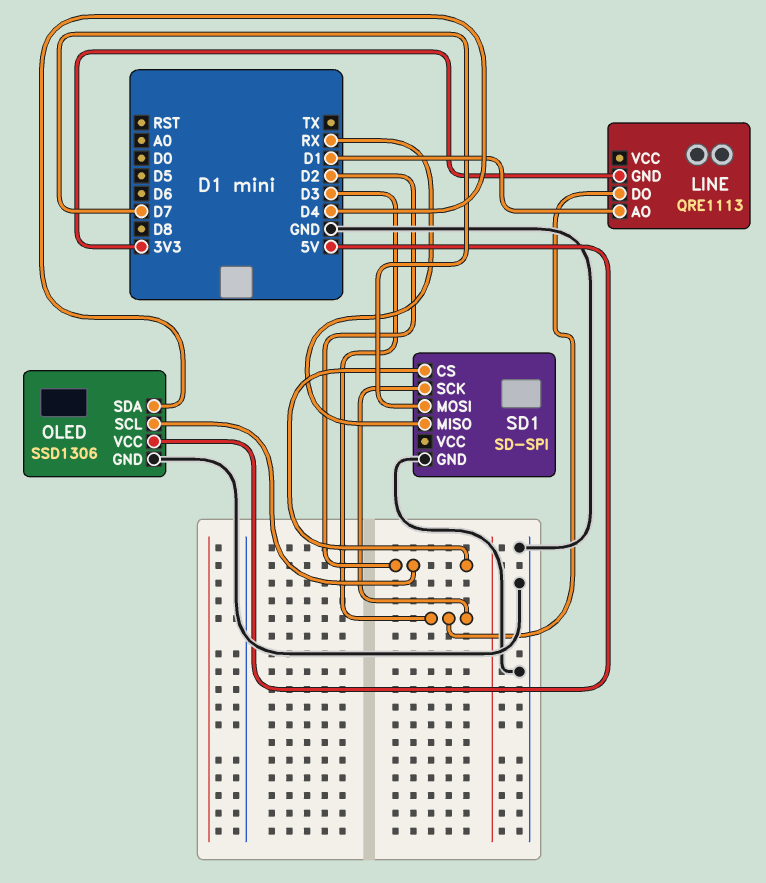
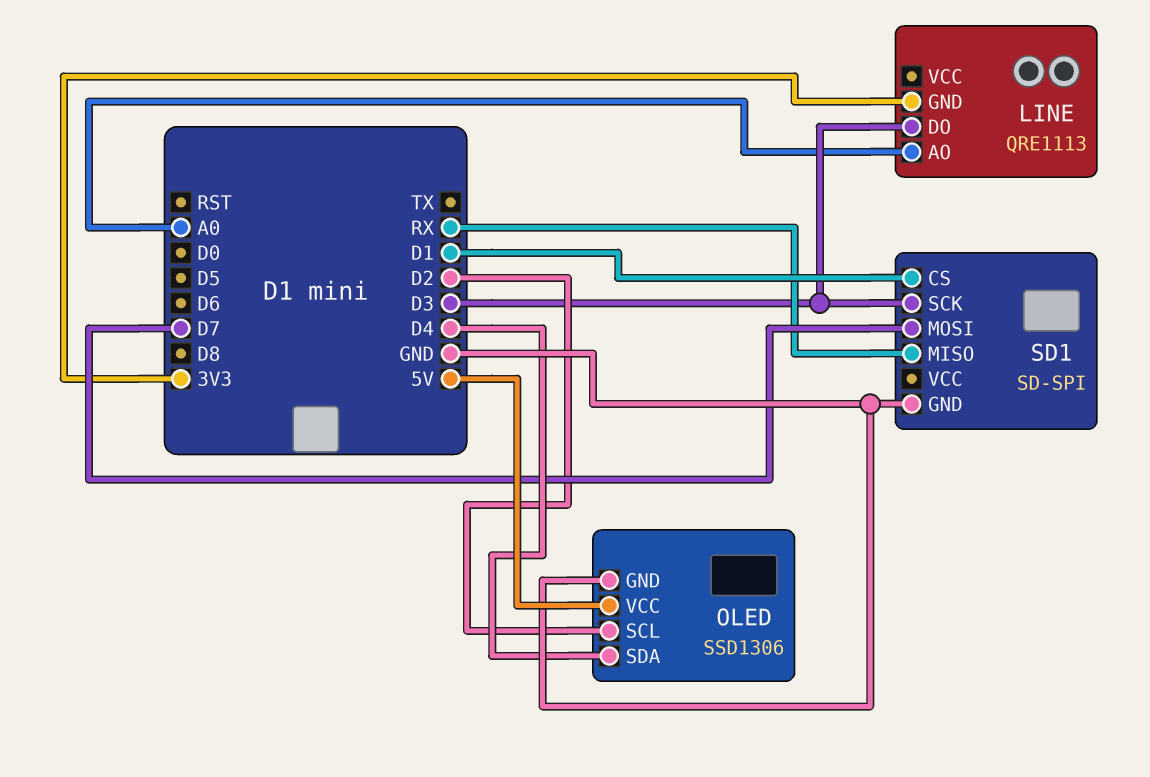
LINE pin AO: D1 -> A0
SD1 pin CS: D2 -> D1

